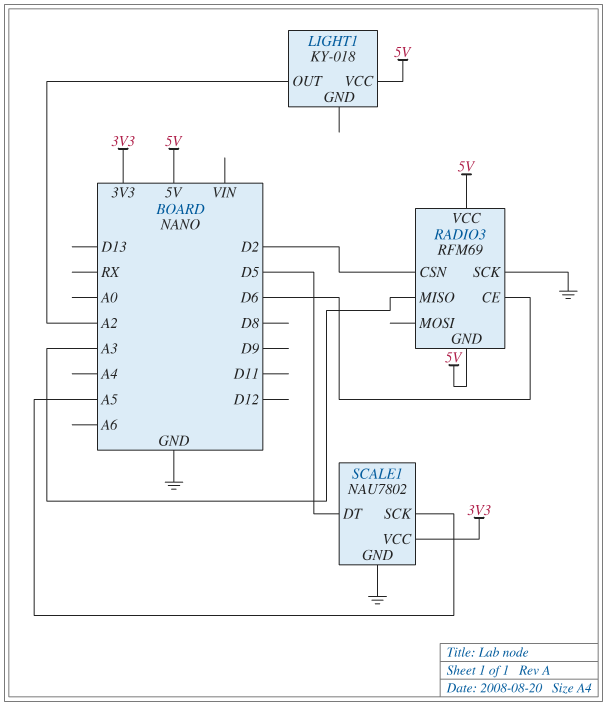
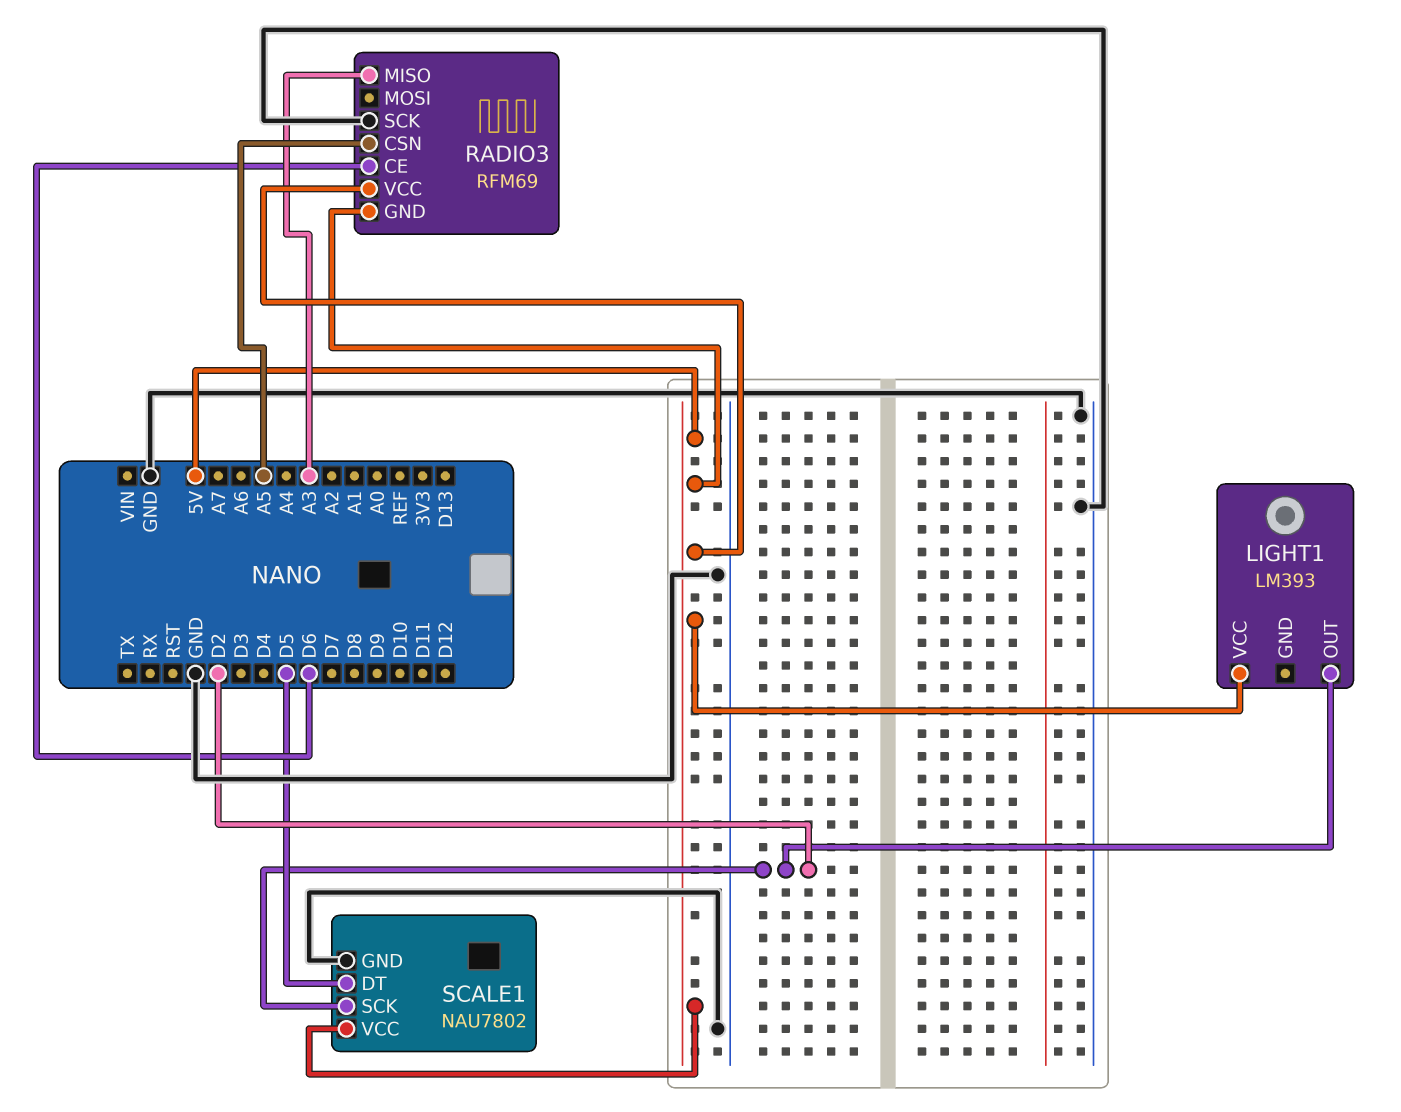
LIGHT1: KY-018 -> LM393
LIGHT1 pin OUT: A2 -> D2
RADIO3 pin CSN: D2 -> A5
SCALE1 pin SCK: A5 -> D2
SCALE1 pin VCC: 3V3 -> 5V

